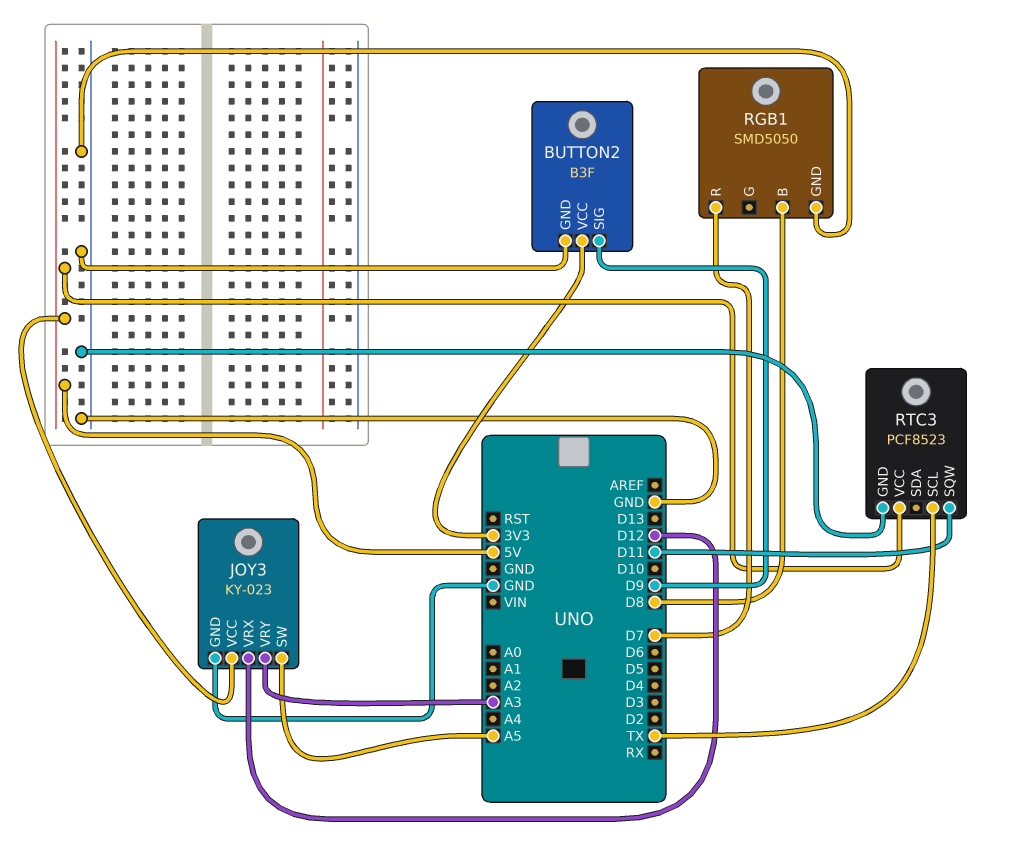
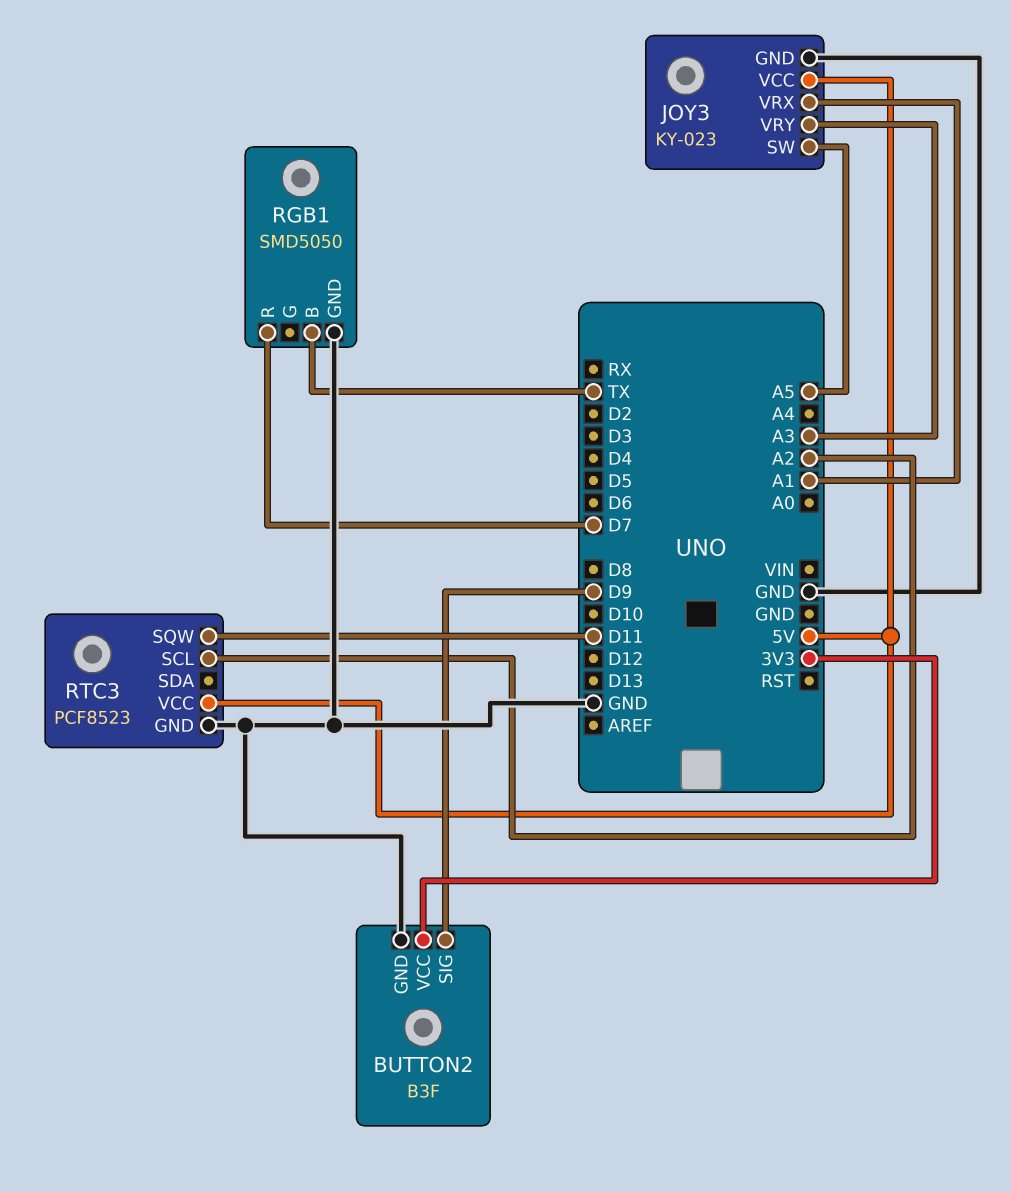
JOY3 pin VRX: D12 -> A1
RGB1 pin B: D8 -> TX
RTC3 pin SCL: TX -> A2

